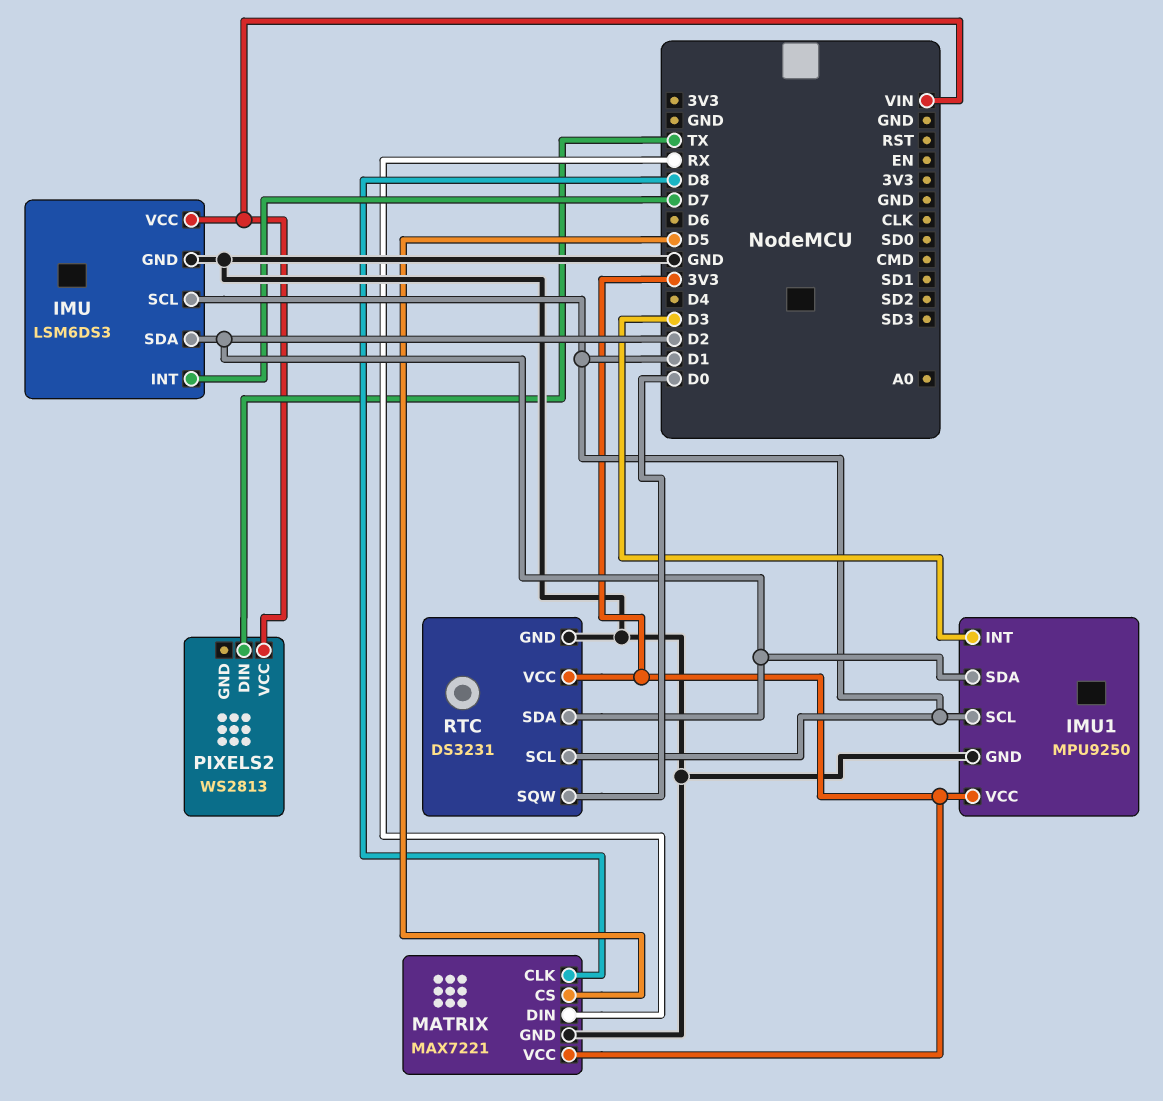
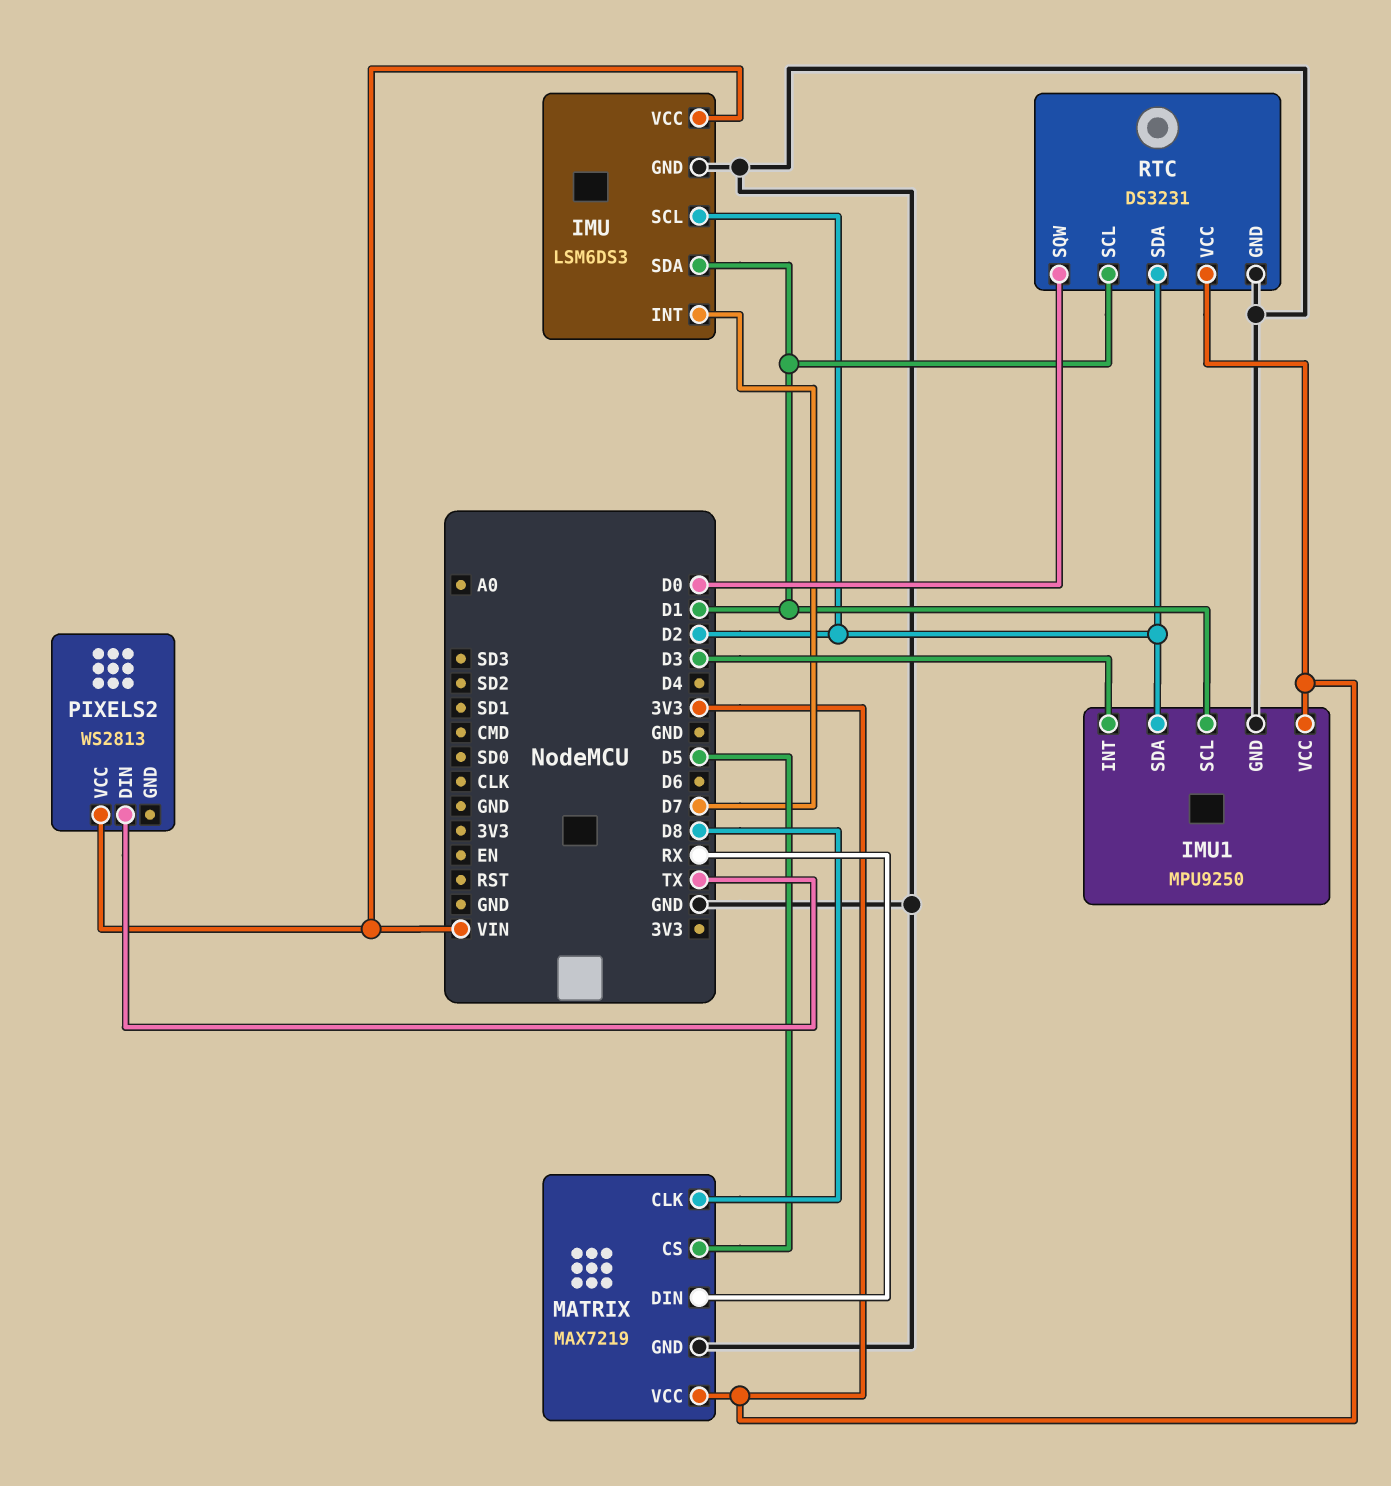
IMU pin SCL: D1 -> D2
IMU pin SDA: D2 -> D1
MATRIX: MAX7221 -> MAX7219

